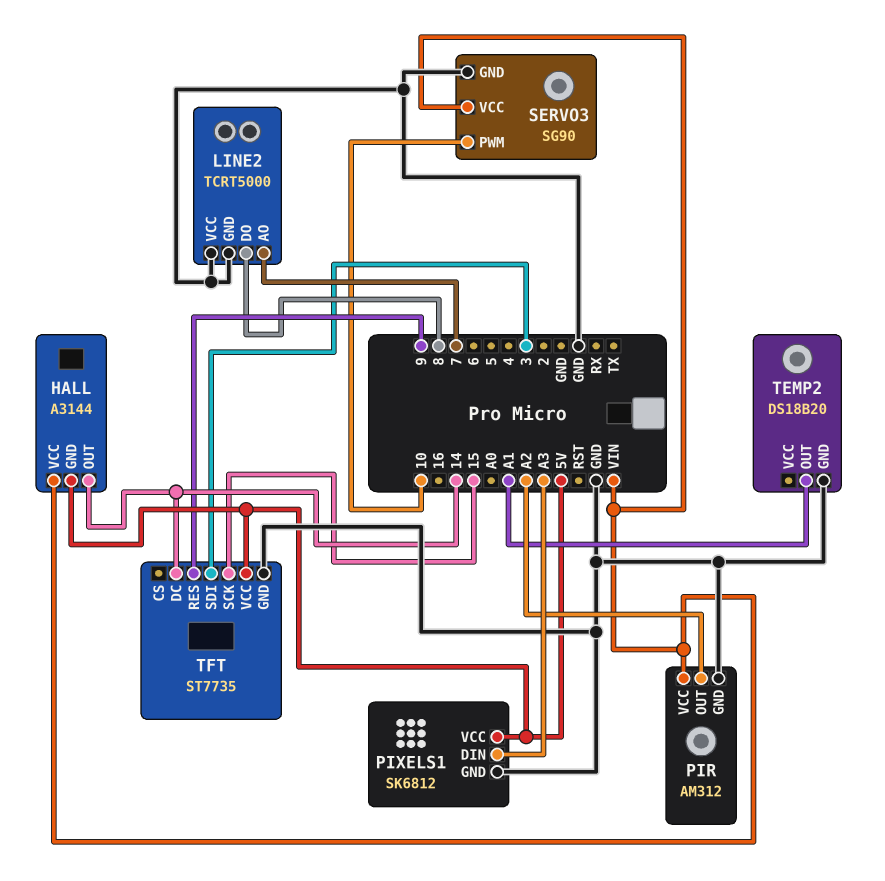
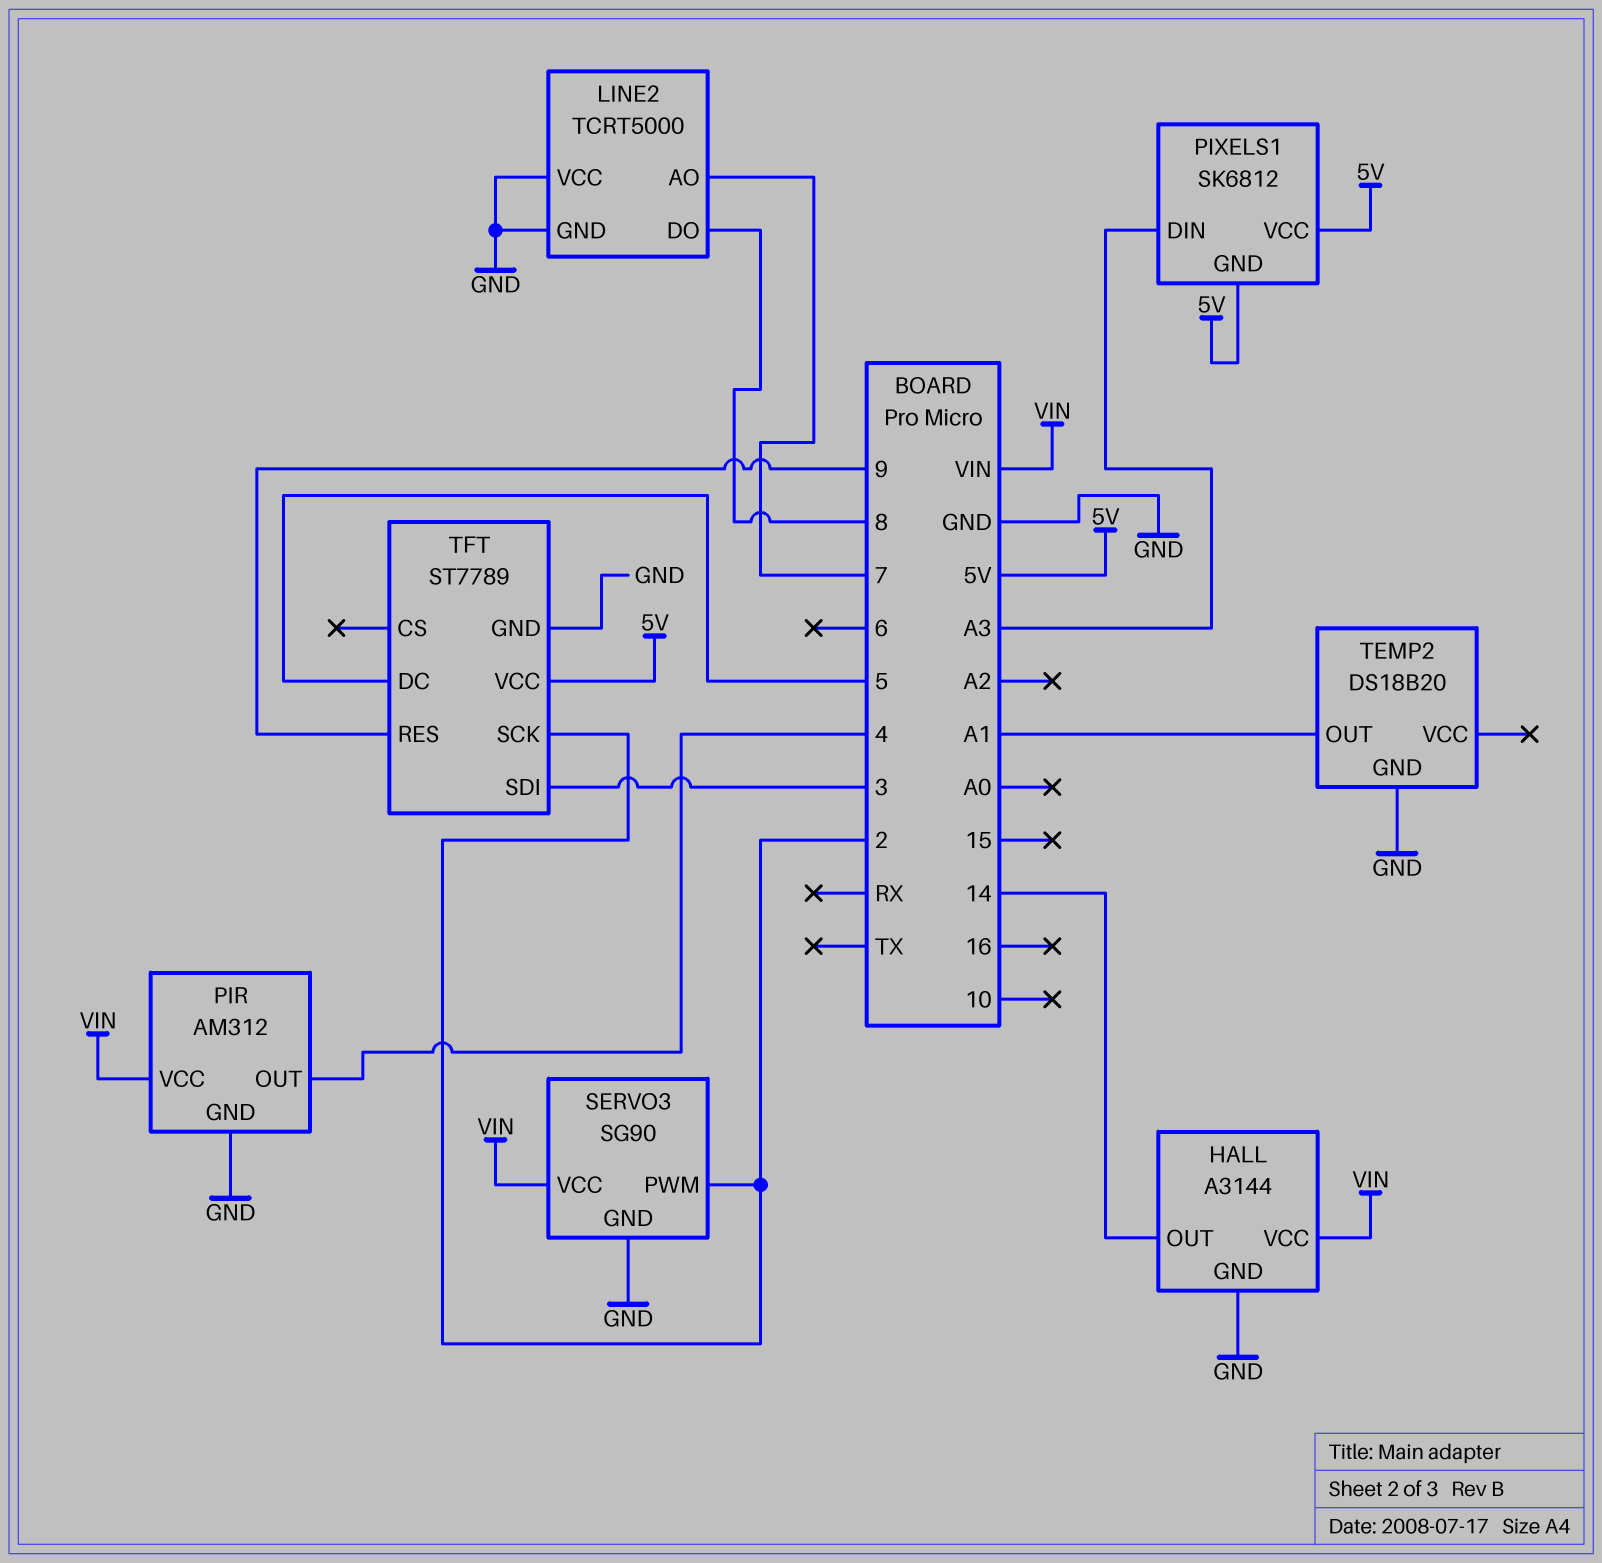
HALL pin GND: 5V -> GND
PIR pin OUT: A2 -> 4
PIXELS1 pin GND: GND -> 5V
SERVO3 pin PWM: 10 -> 2
TFT: ST7735 -> ST7789
TFT pin DC: 14 -> 5
TFT pin SCK: 15 -> 2

